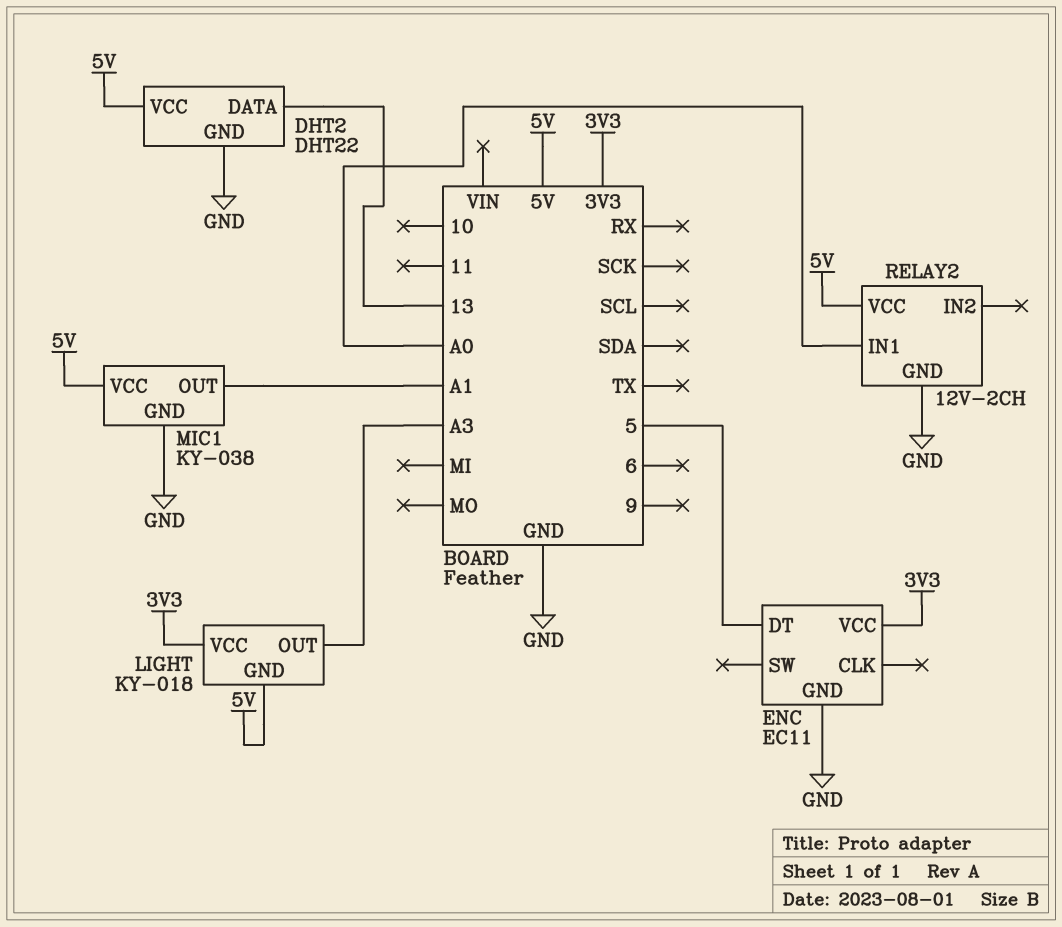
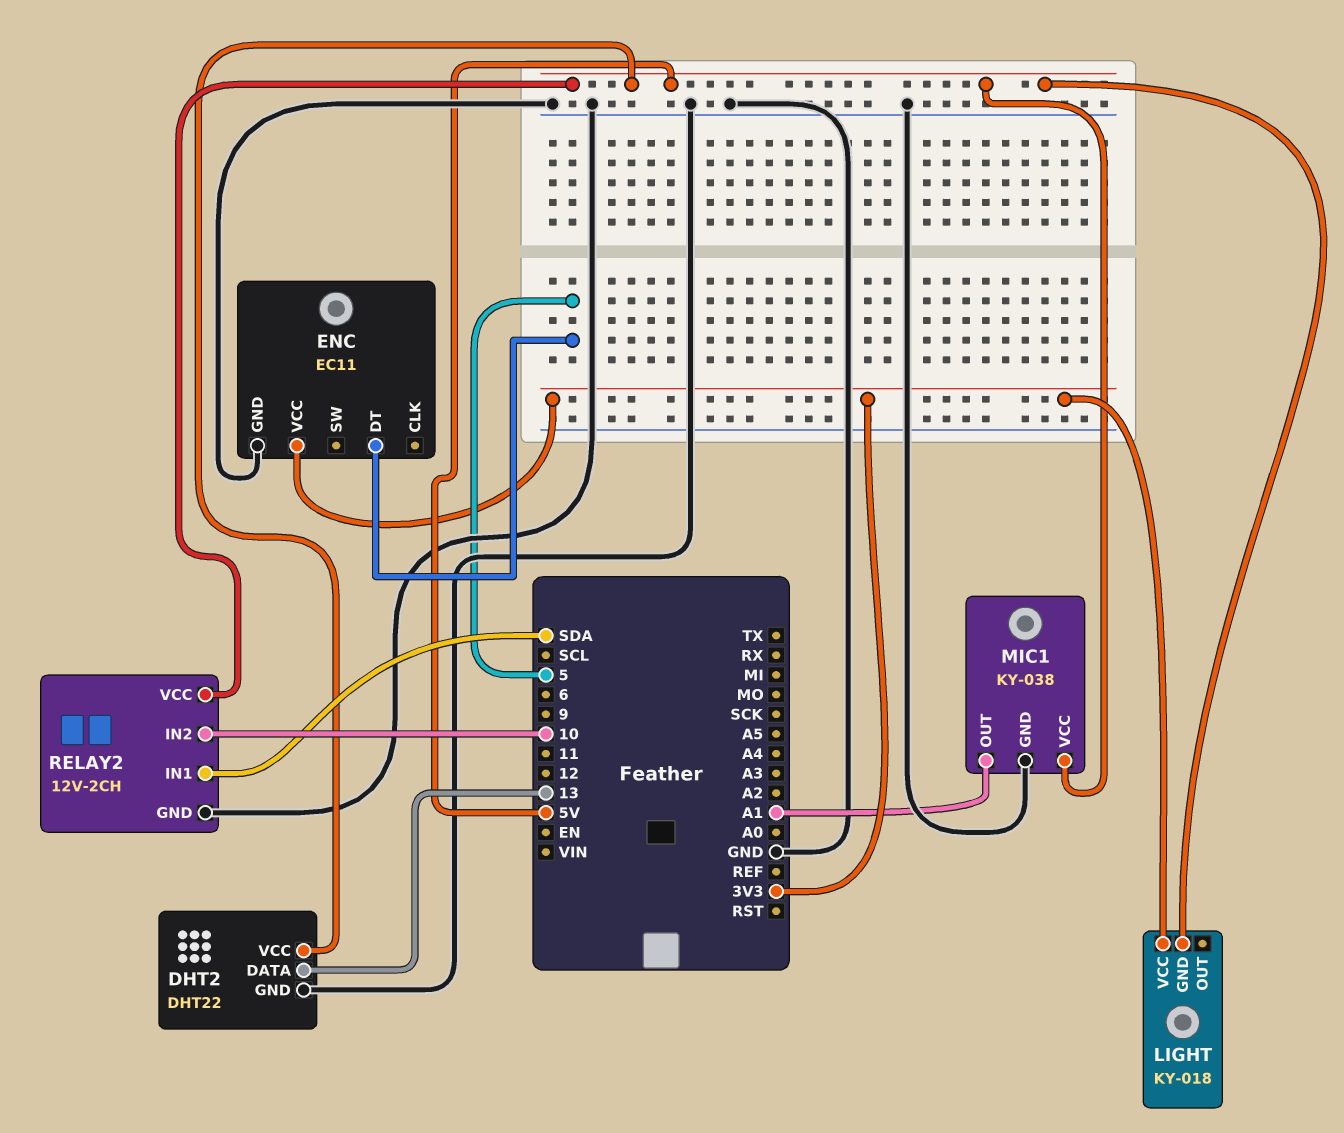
LIGHT pin OUT: A3 -> none
RELAY2 pin IN1: A0 -> SDA
RELAY2 pin IN2: none -> 10

